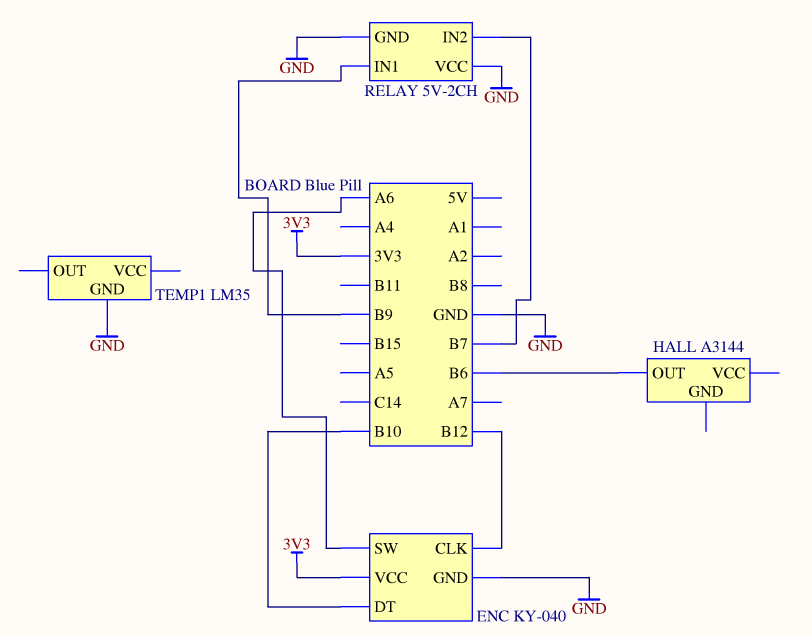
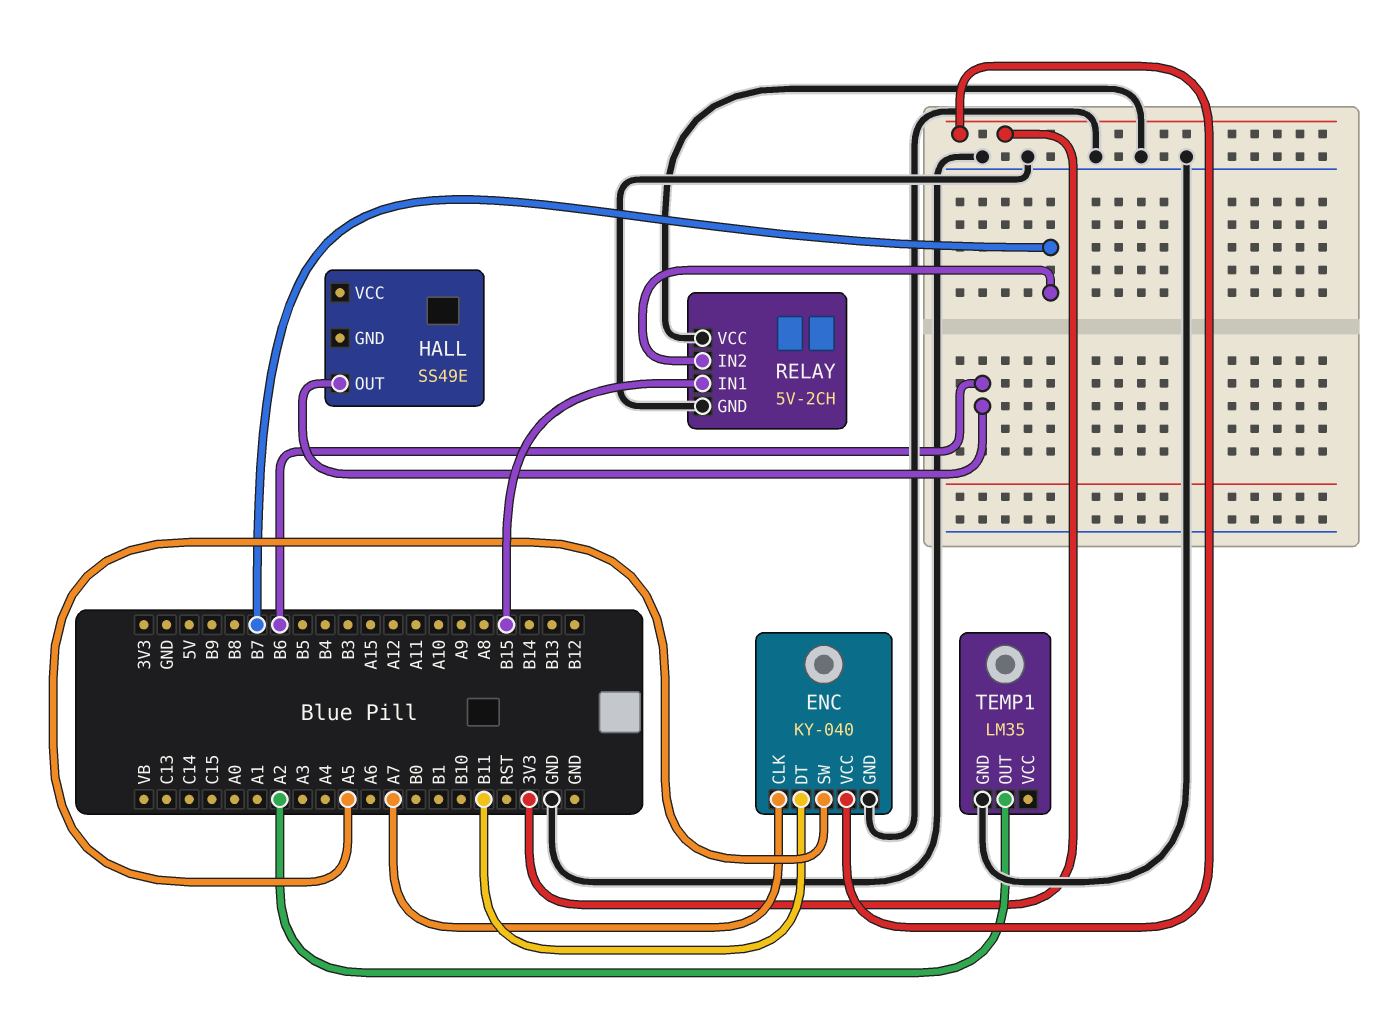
ENC pin CLK: B12 -> A7
ENC pin DT: B10 -> B11
ENC pin SW: A6 -> A5
HALL: A3144 -> SS49E
RELAY pin IN1: B9 -> B15
TEMP1 pin OUT: none -> A2

